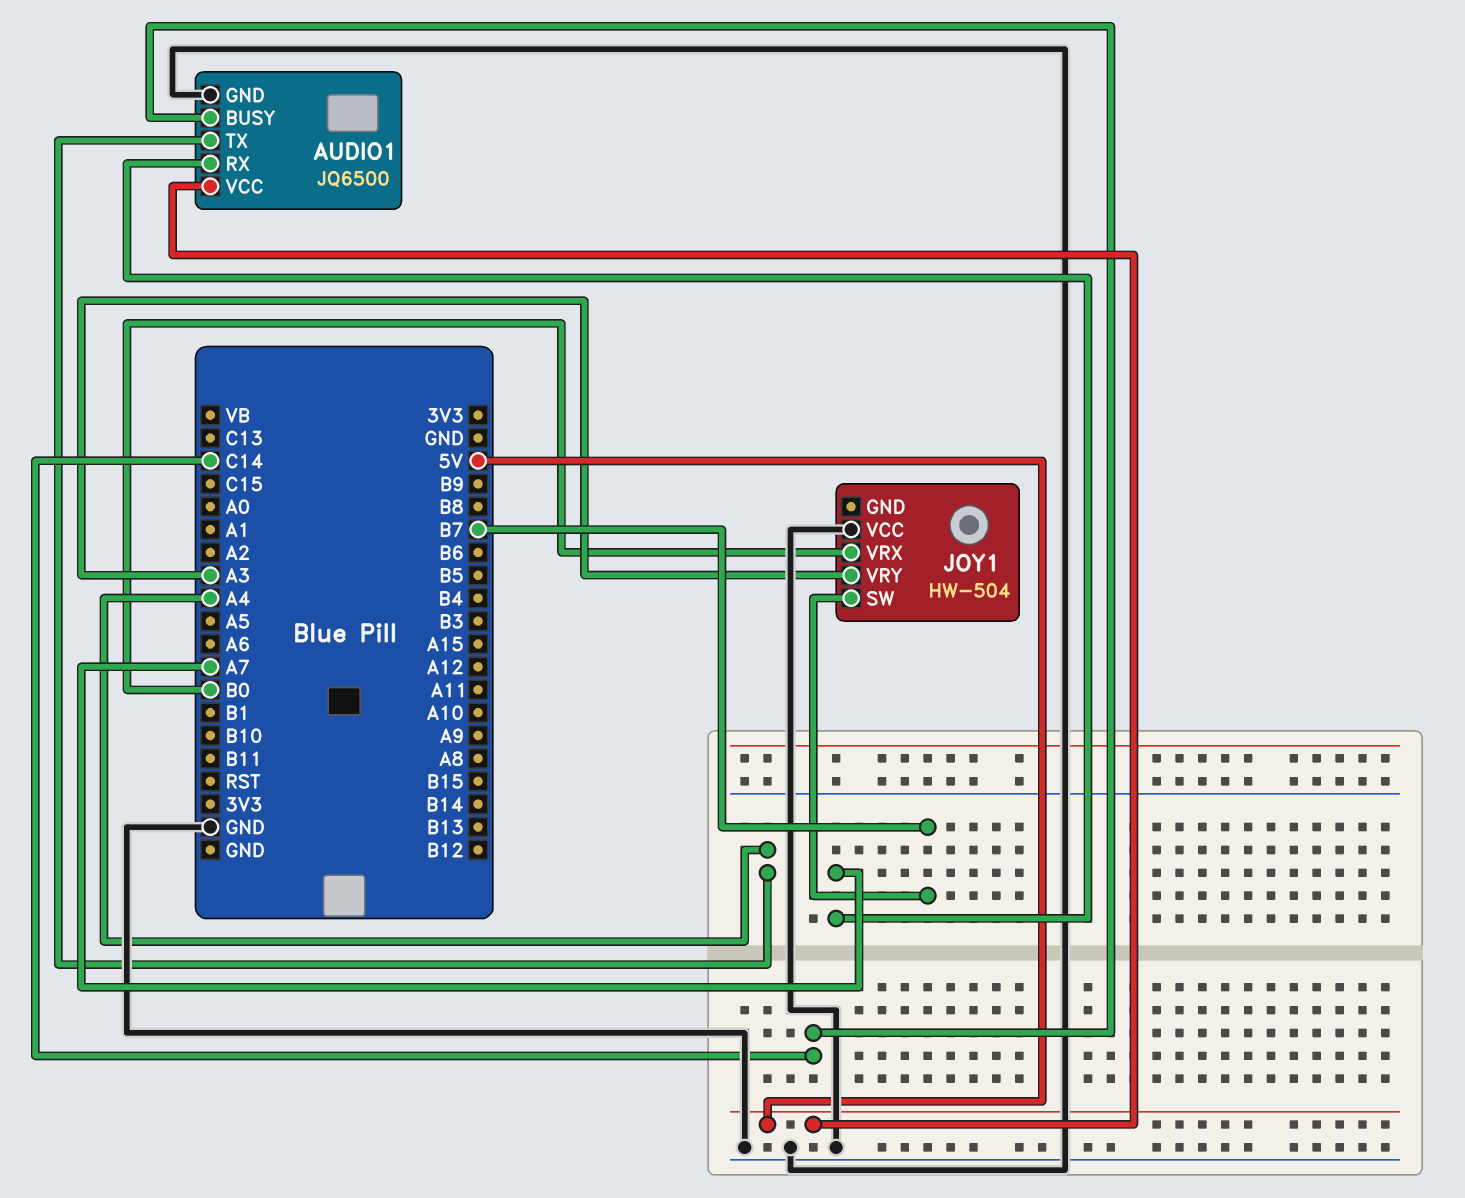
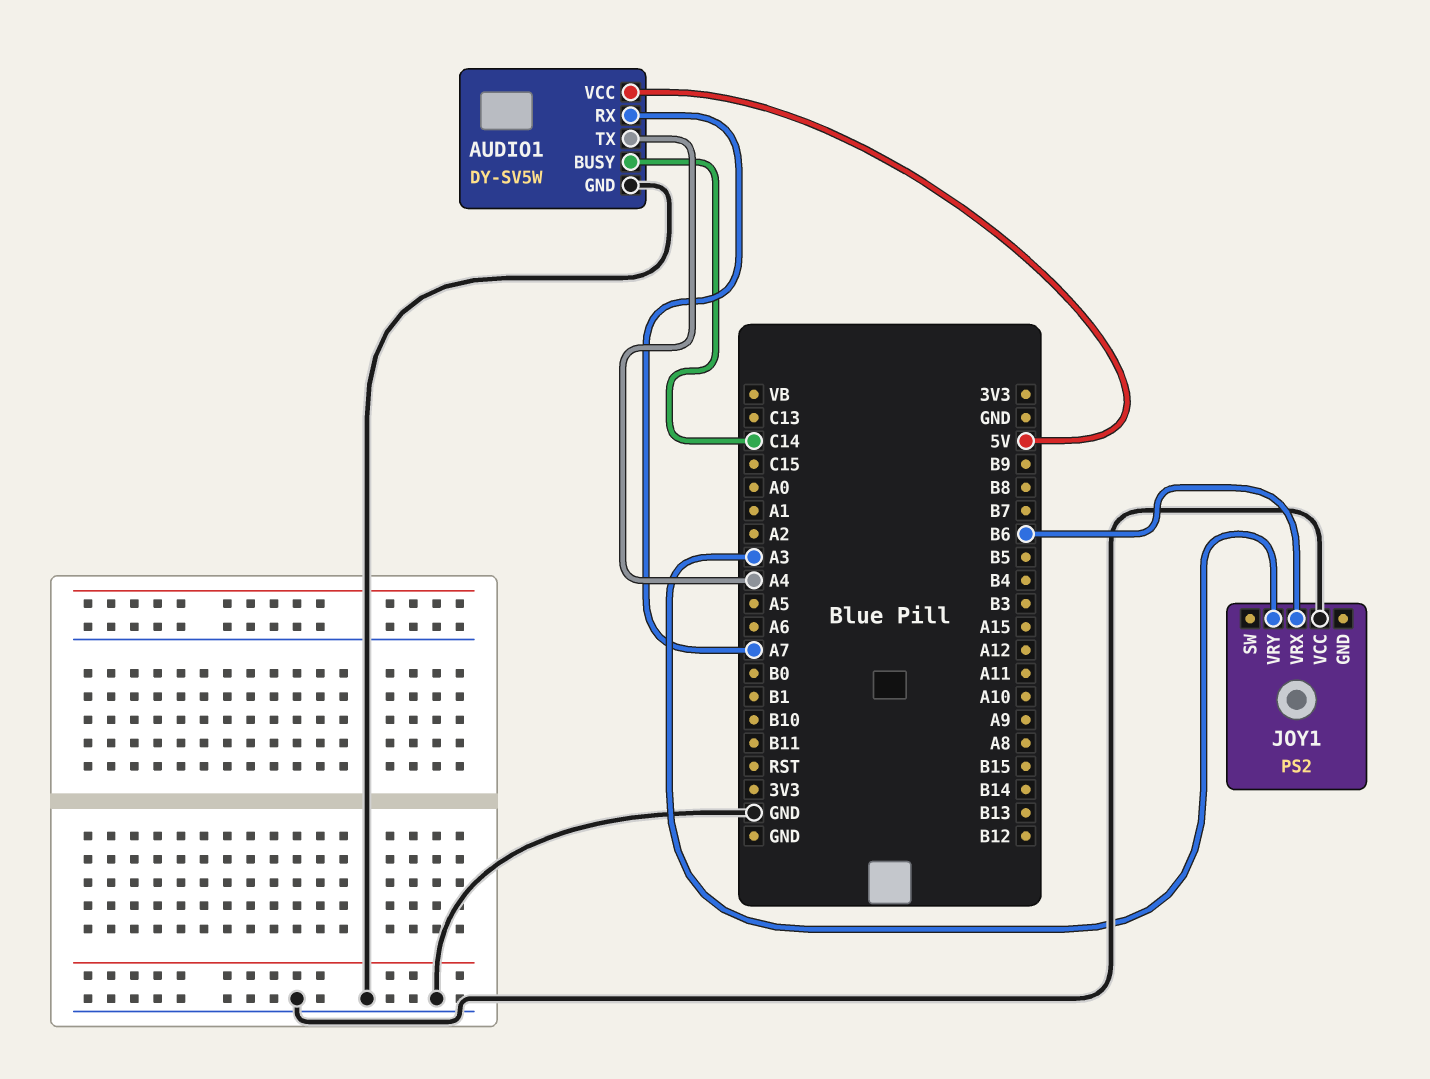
AUDIO1: JQ6500 -> DY-SV5W
JOY1: HW-504 -> PS2
JOY1 pin SW: B7 -> none
JOY1 pin VRX: B0 -> B6

